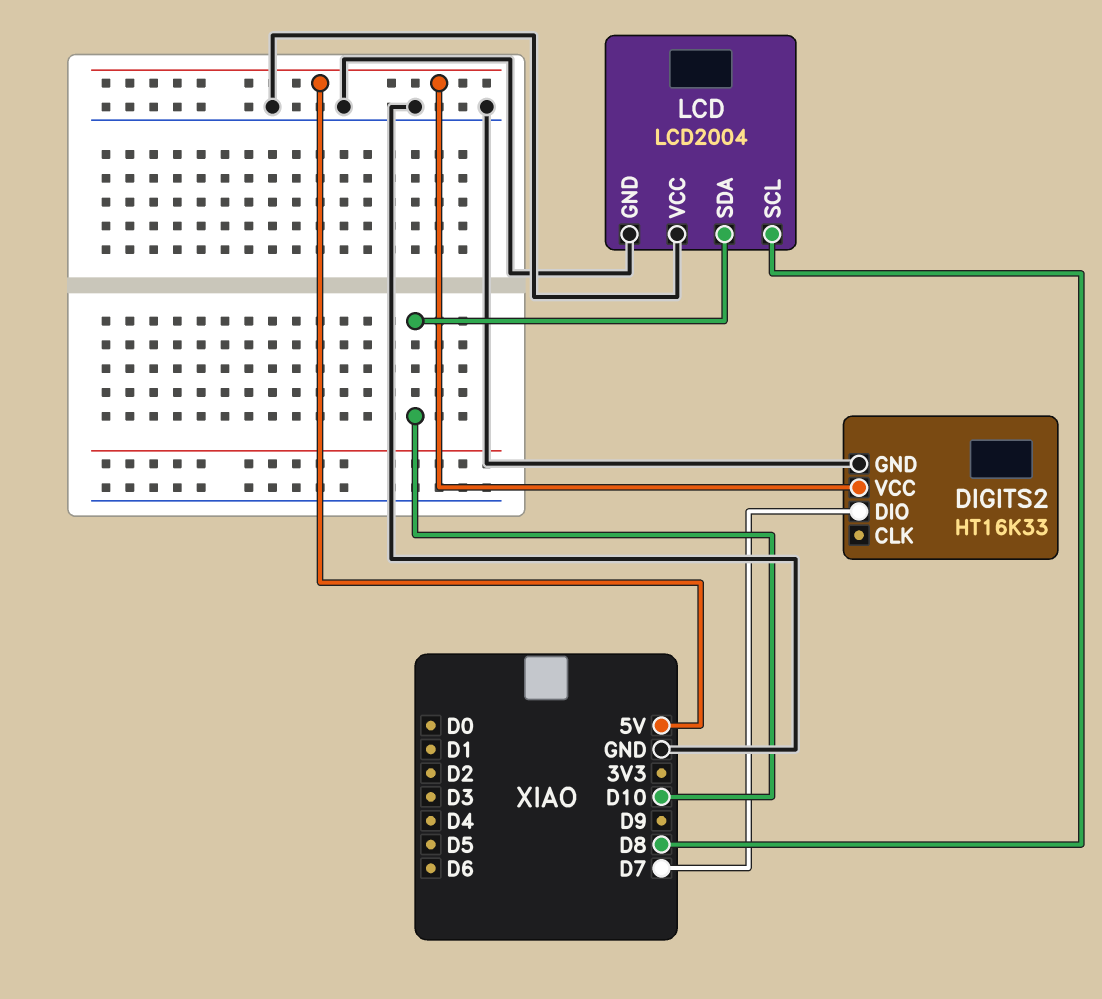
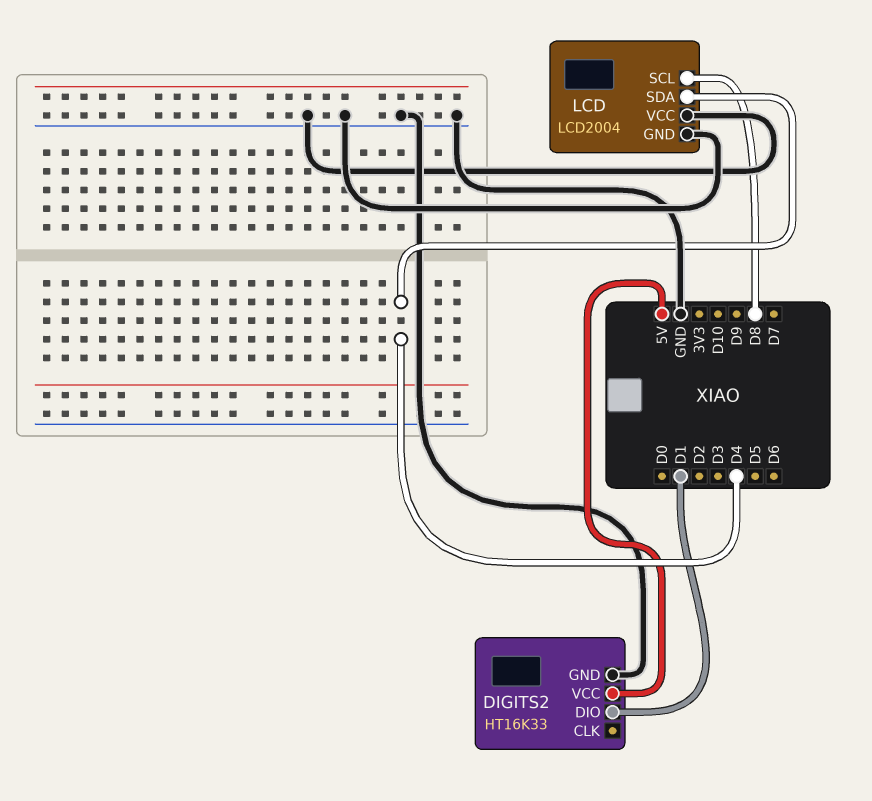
DIGITS2 pin DIO: D7 -> D1
LCD pin SDA: D10 -> D4

